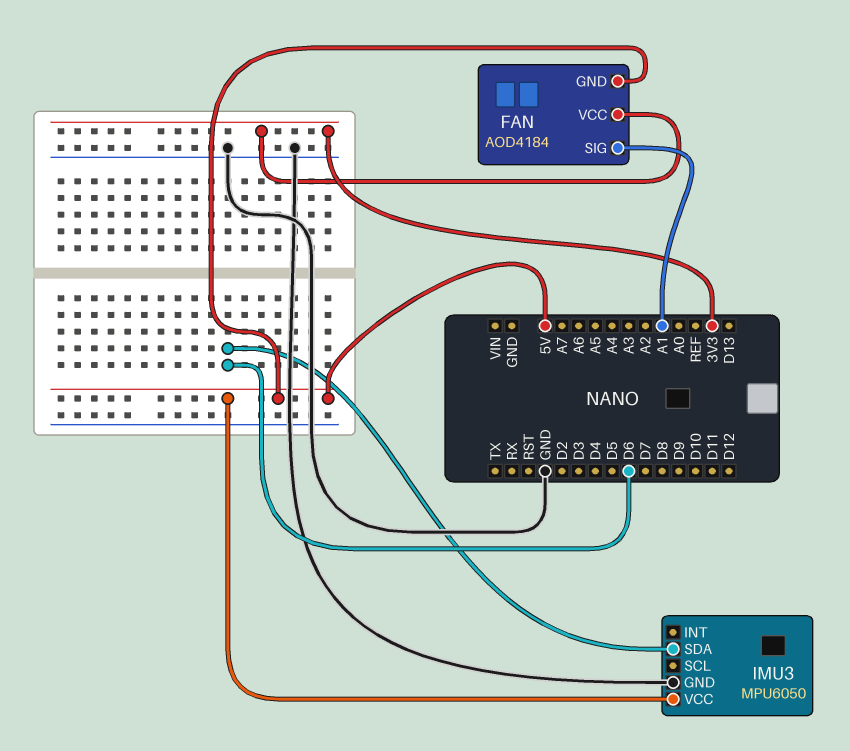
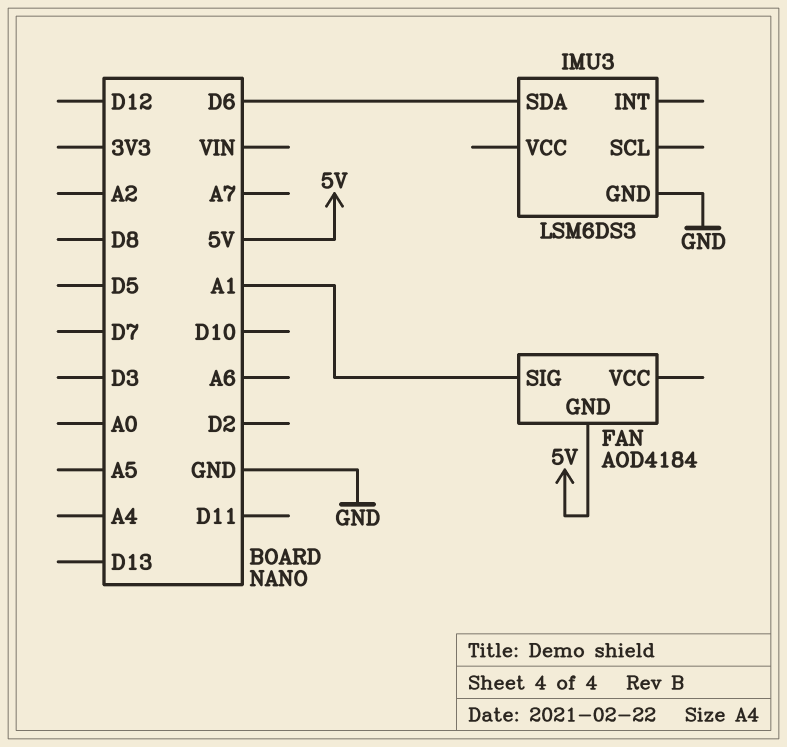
FAN pin VCC: 3V3 -> none
IMU3: MPU6050 -> LSM6DS3
IMU3 pin VCC: 5V -> none

